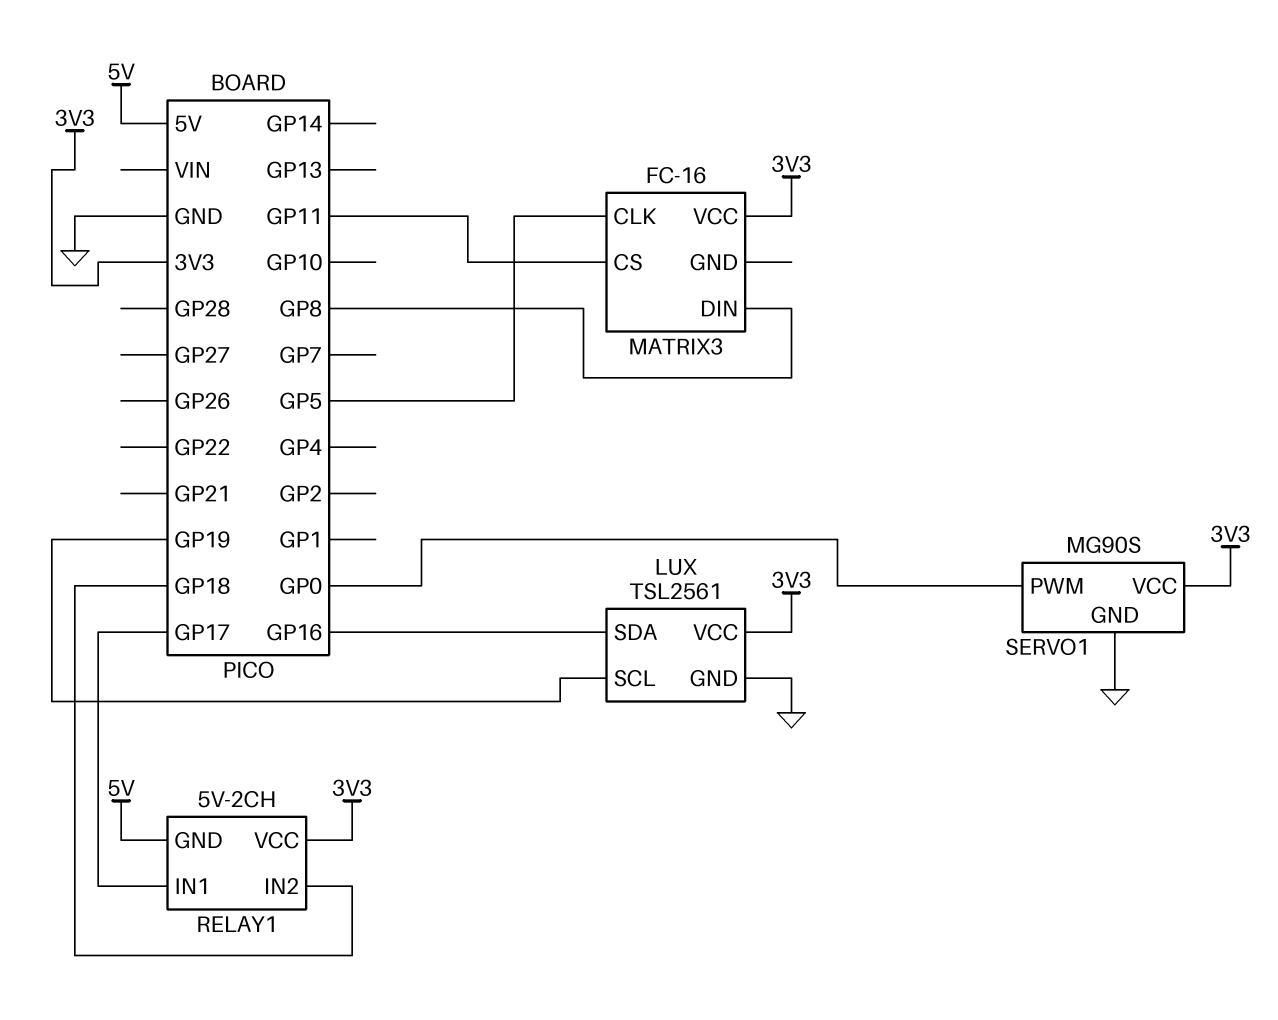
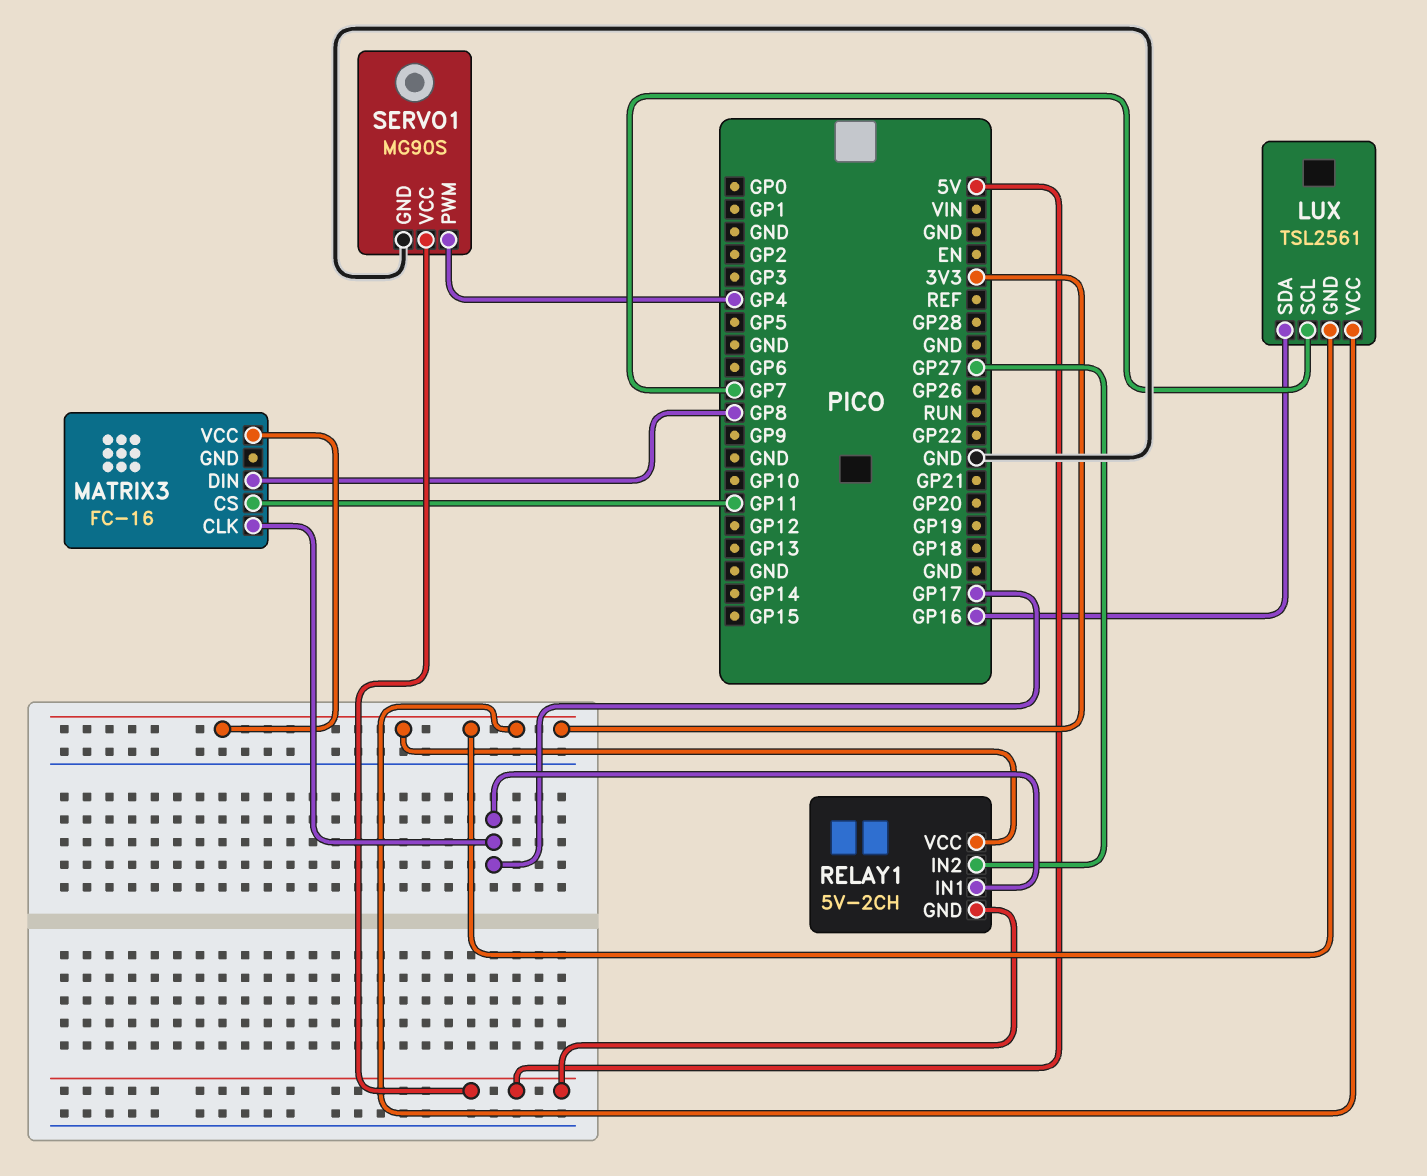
LUX pin GND: GND -> 3V3
LUX pin SCL: GP19 -> GP7
MATRIX3 pin CLK: GP5 -> GP17
RELAY1 pin IN2: GP18 -> GP27
SERVO1 pin PWM: GP0 -> GP4
SERVO1 pin VCC: 3V3 -> 5V

